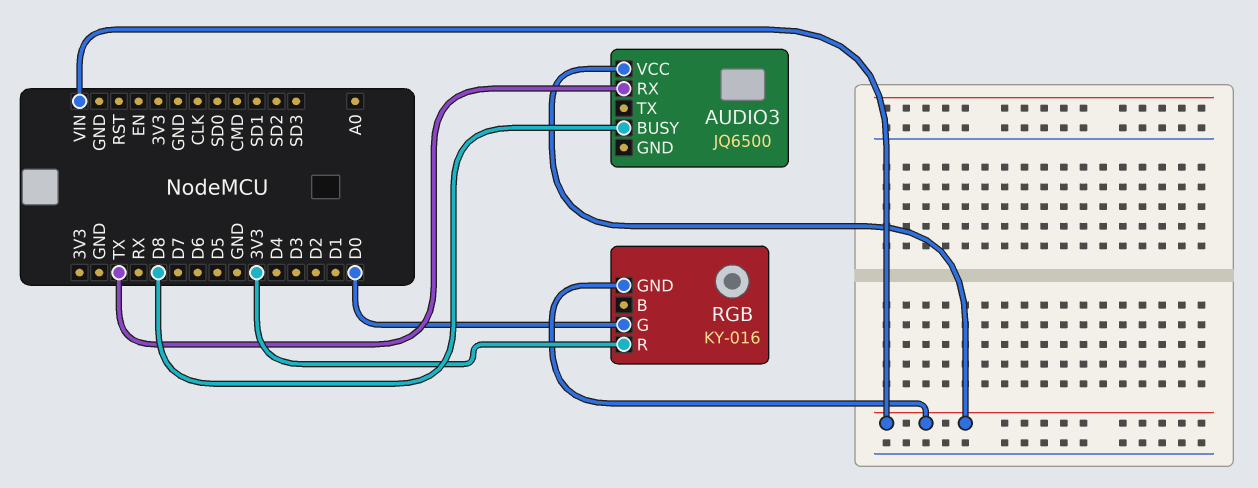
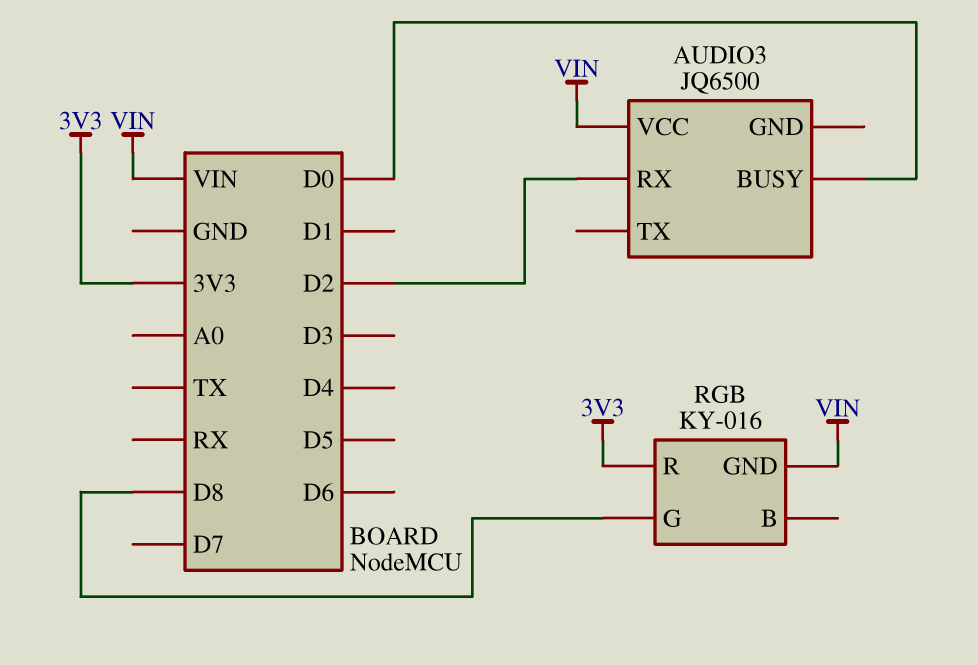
AUDIO3 pin BUSY: D8 -> D0
AUDIO3 pin RX: TX -> D2
RGB pin G: D0 -> D8

